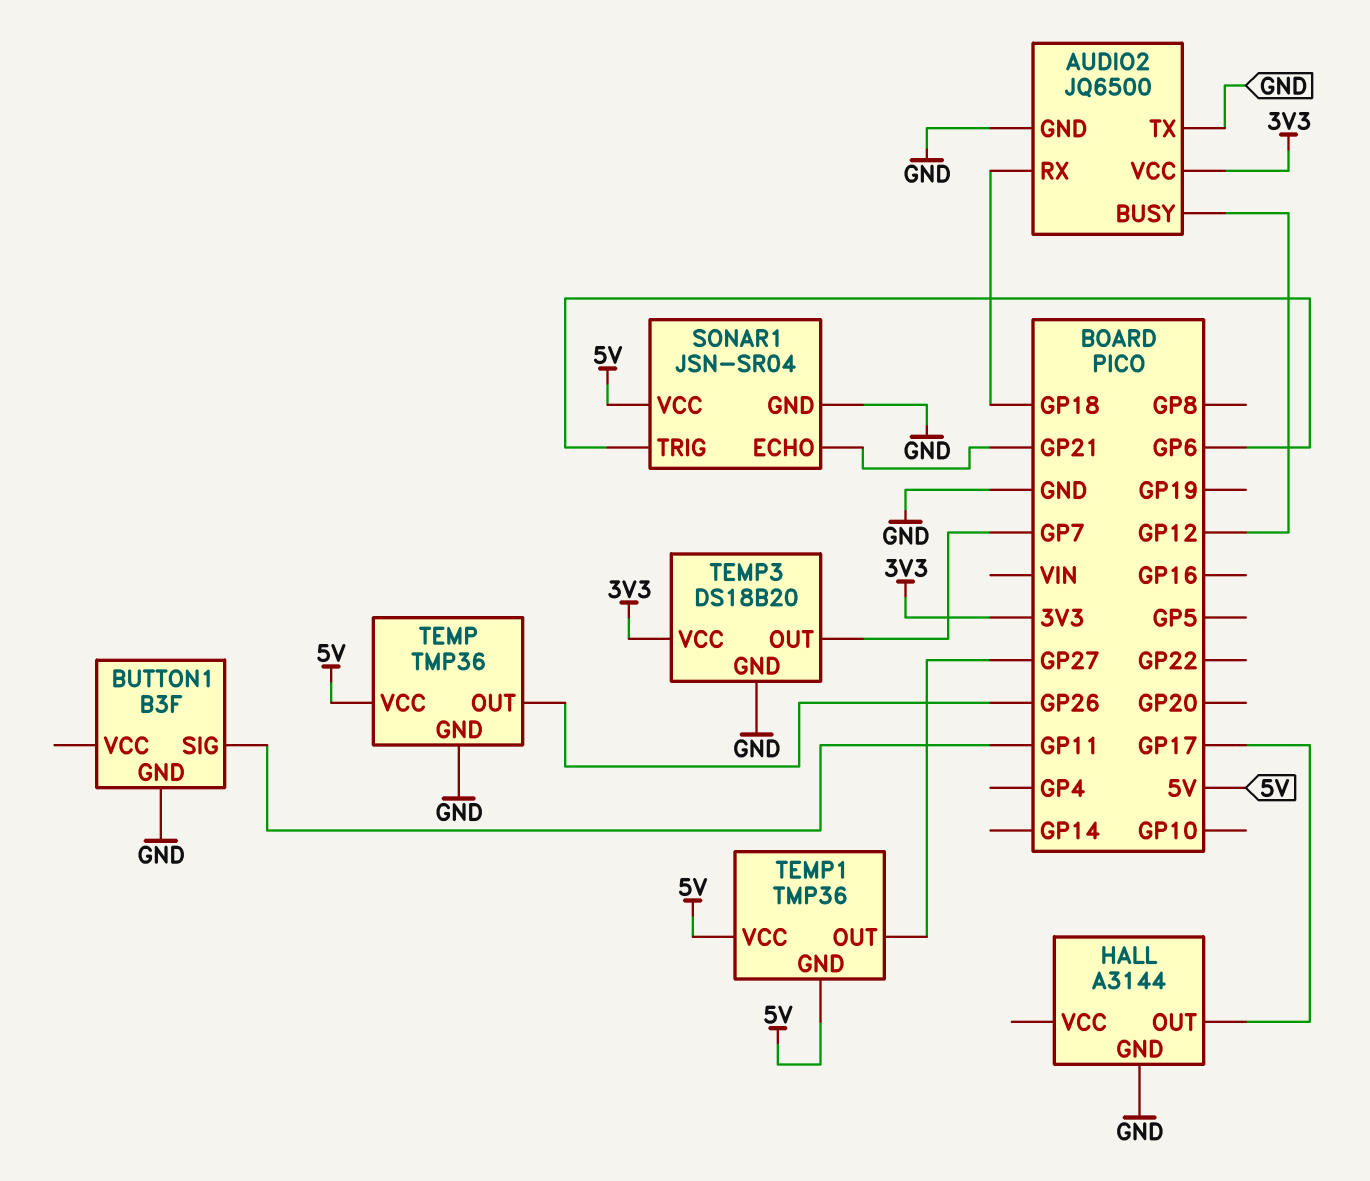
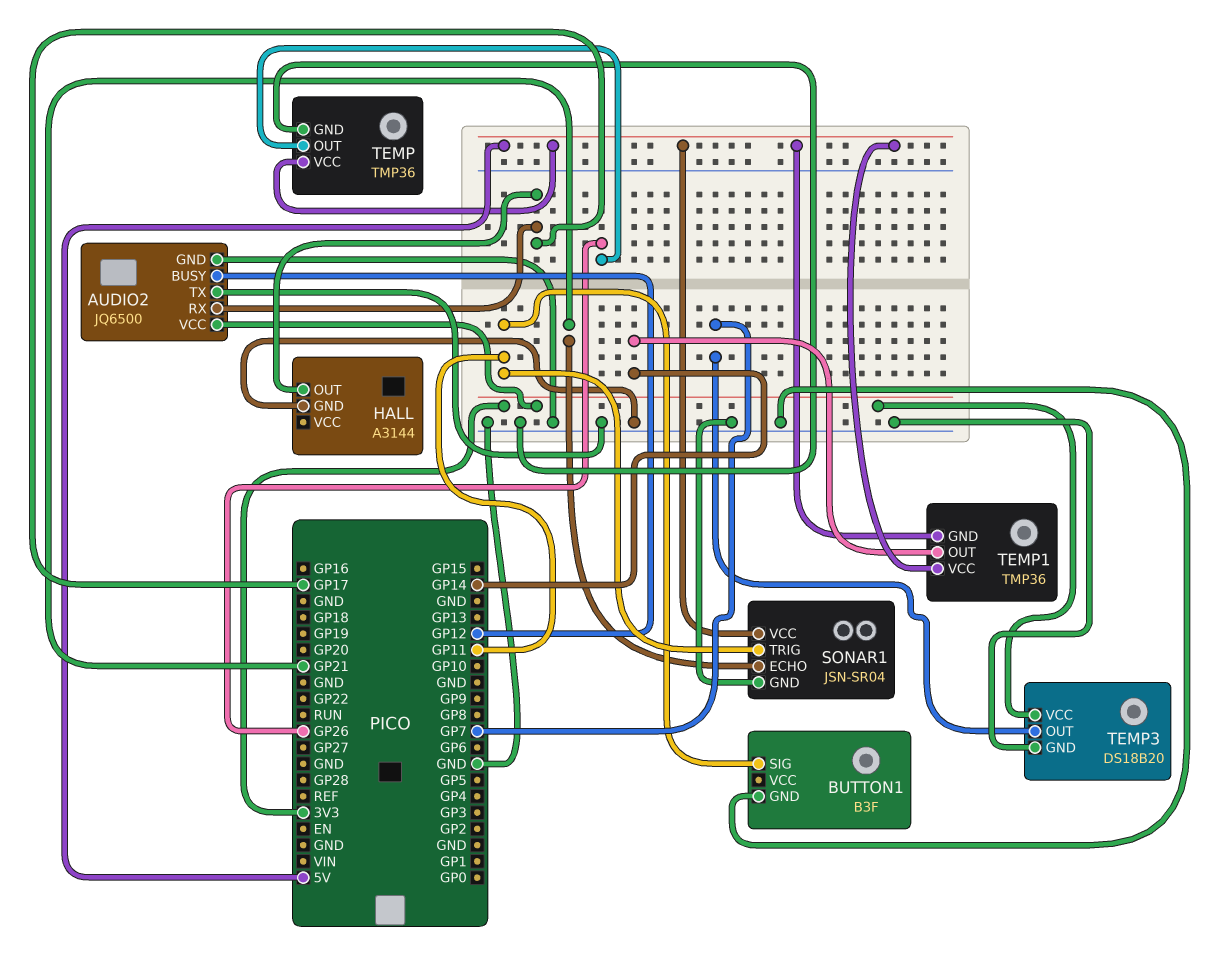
AUDIO2 pin RX: GP18 -> GP17
SONAR1 pin TRIG: GP6 -> GP11
TEMP1 pin OUT: GP27 -> GP14

